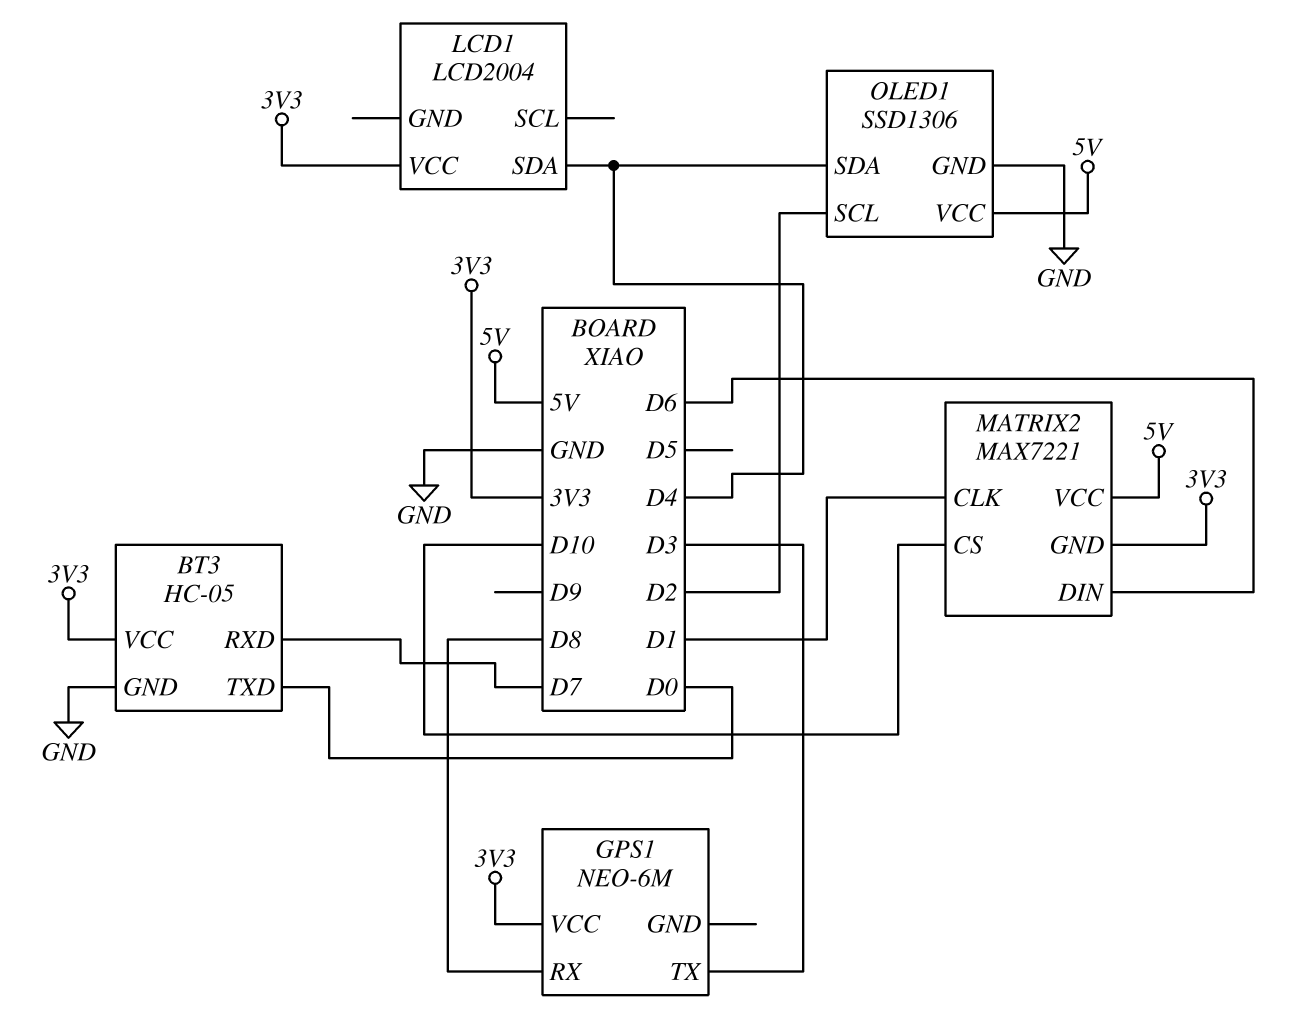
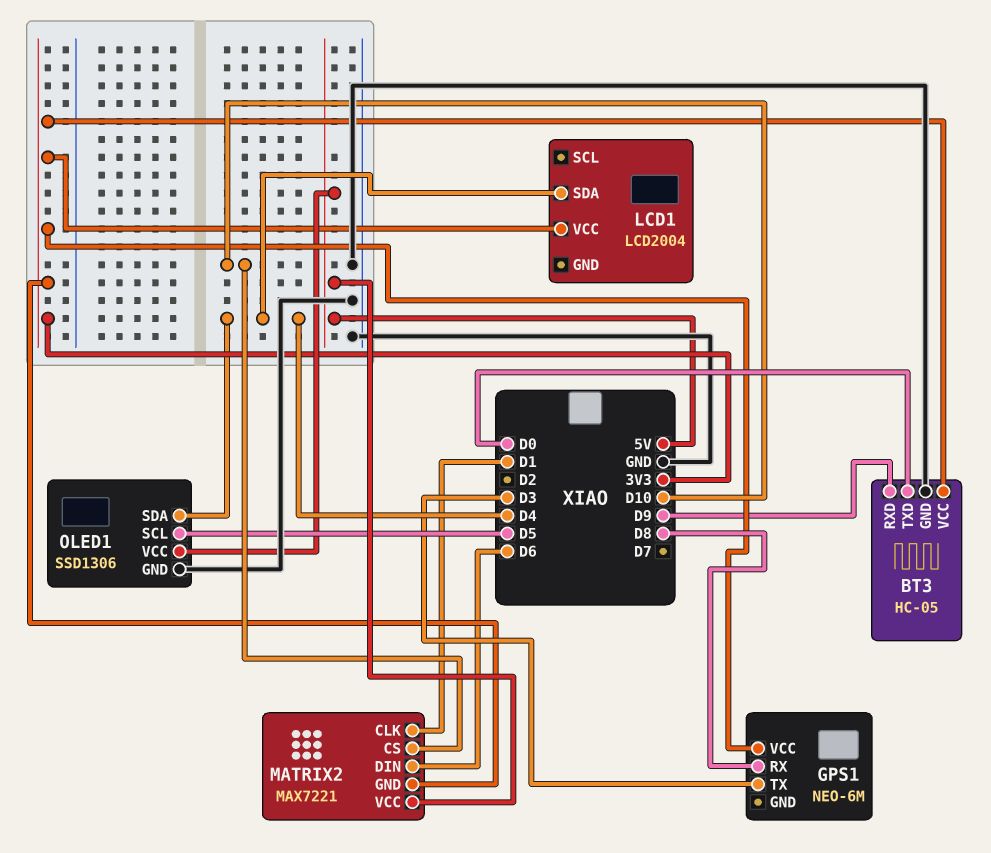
BT3 pin RXD: D7 -> D9
OLED1 pin SCL: D2 -> D5

